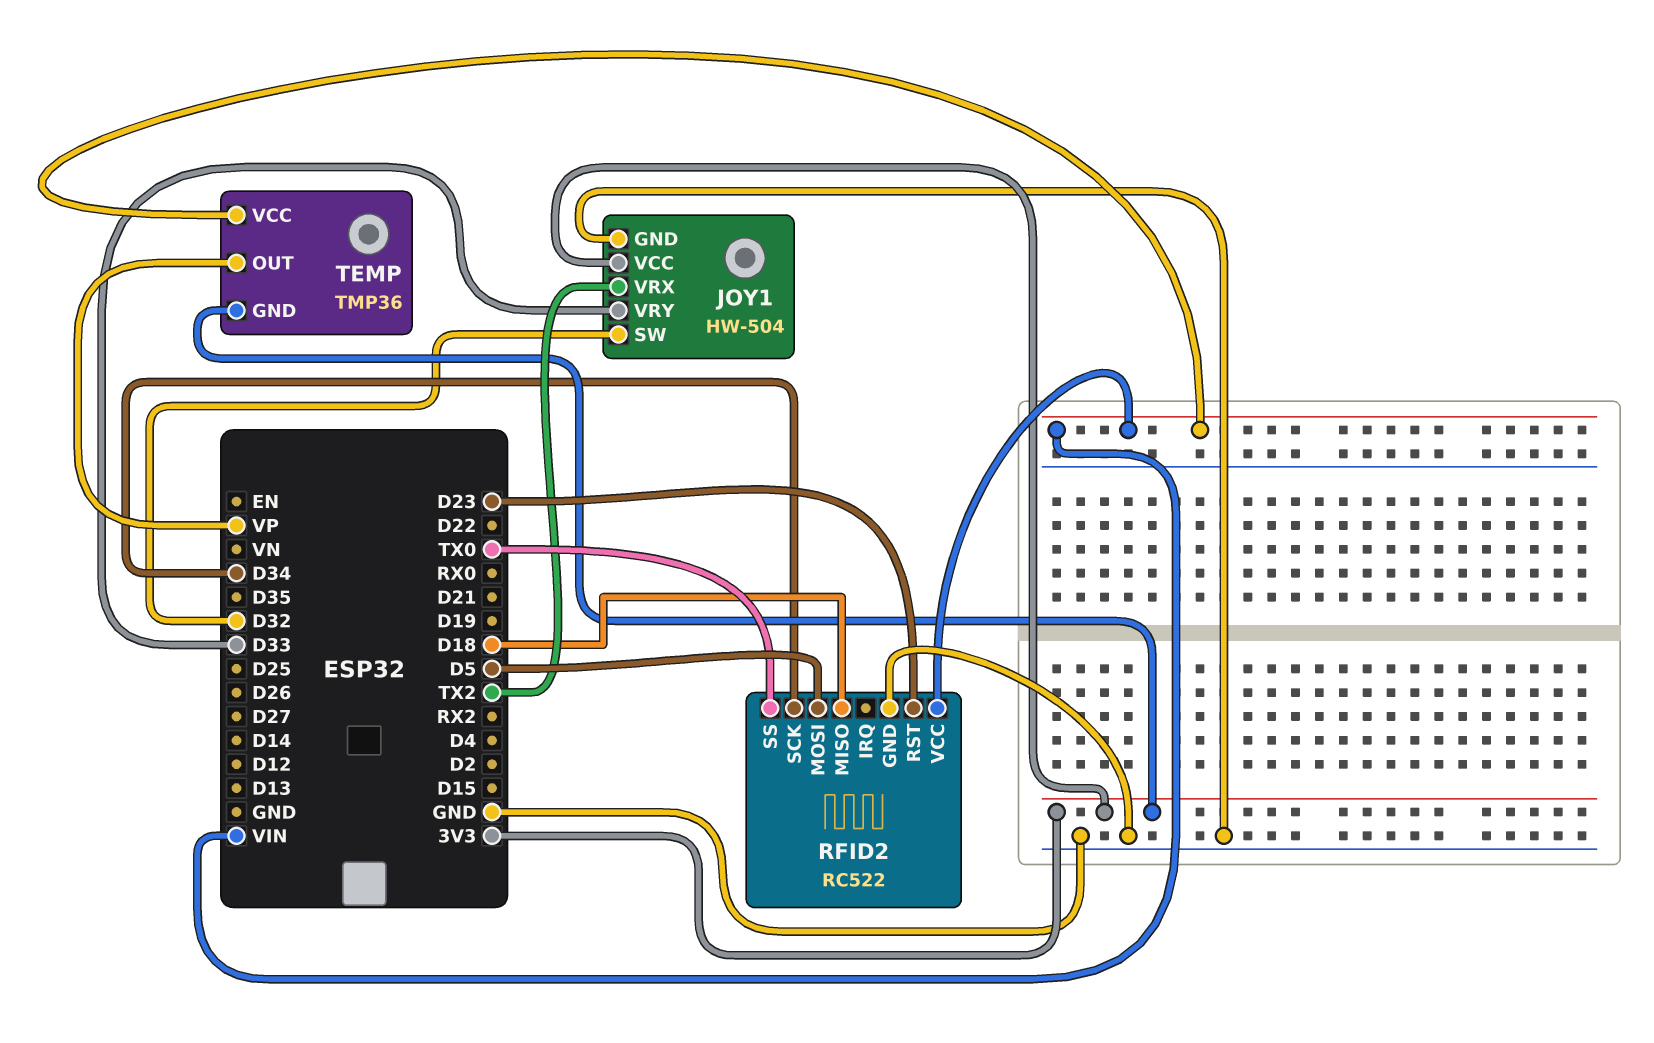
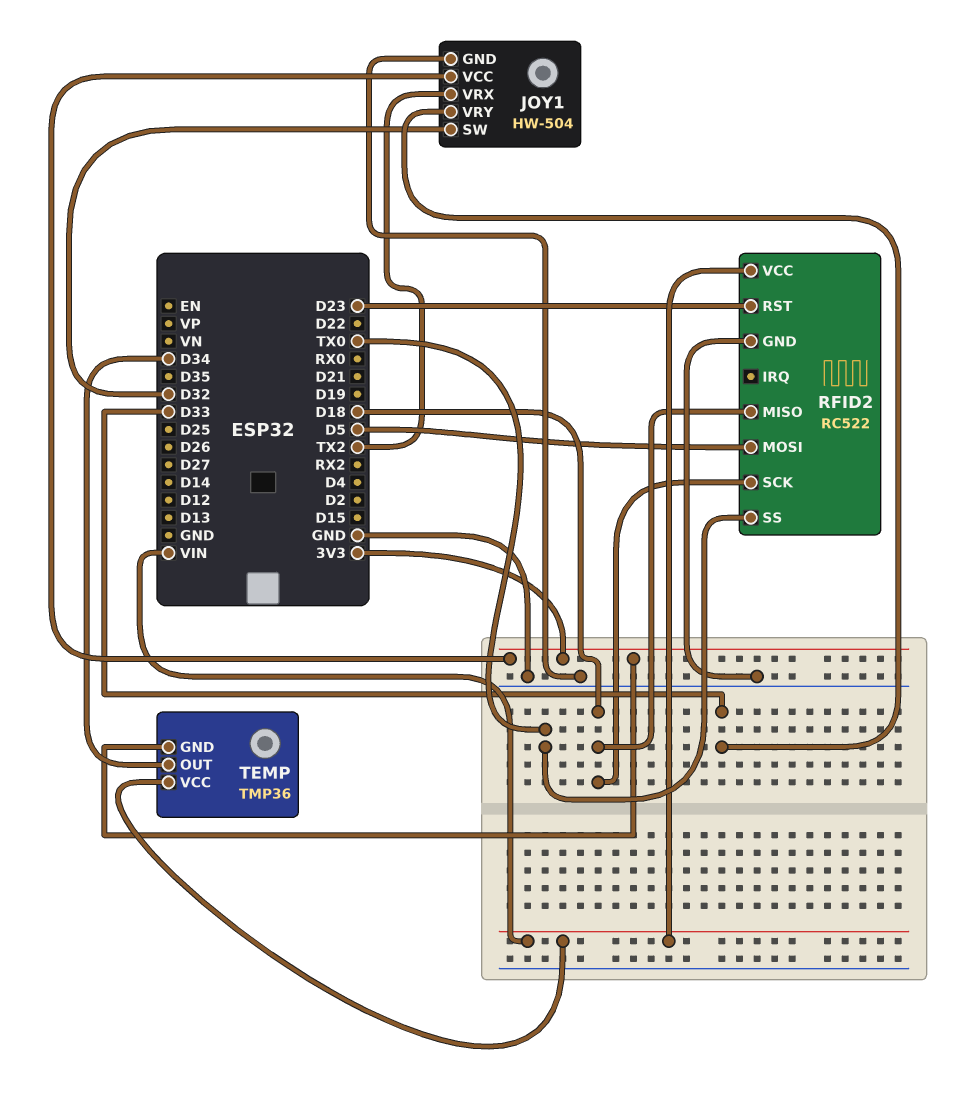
RFID2 pin SCK: D34 -> D18
TEMP pin OUT: VP -> D34

